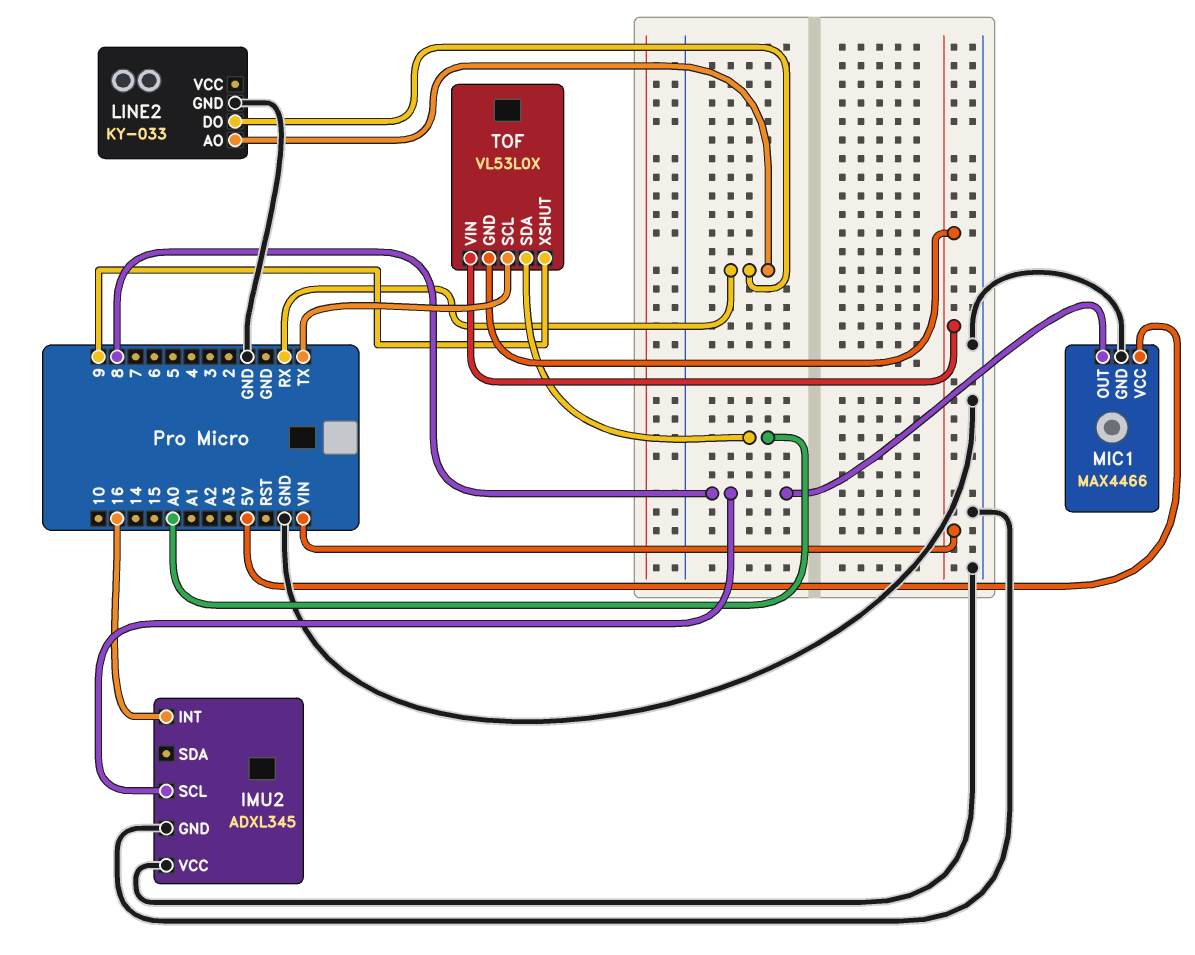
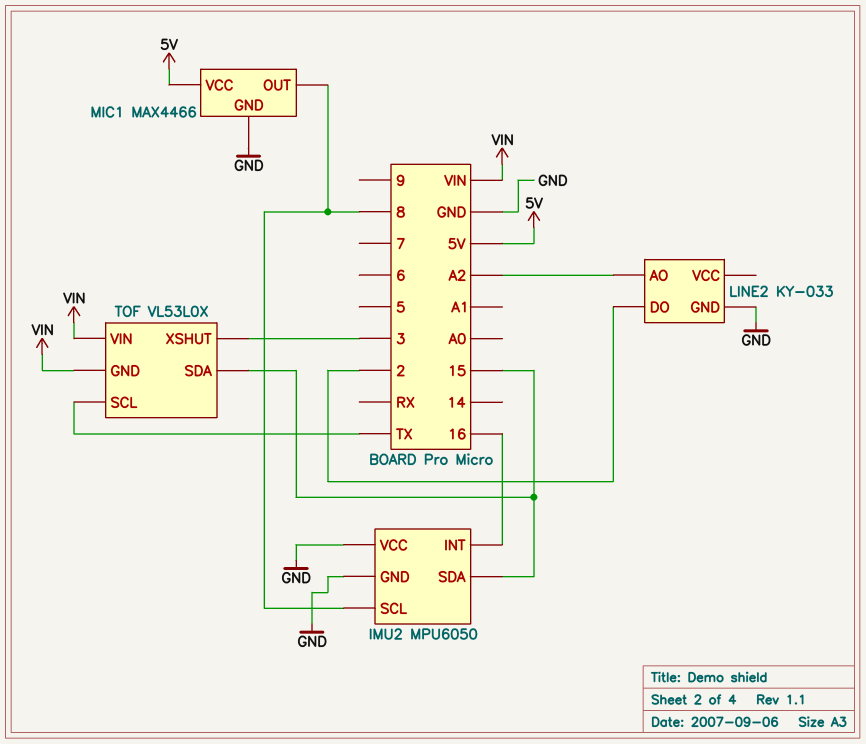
IMU2: ADXL345 -> MPU6050
IMU2 pin SDA: none -> 15
LINE2 pin AO: RX -> A2
LINE2 pin DO: RX -> 2
TOF pin SDA: A0 -> 15
TOF pin XSHUT: 9 -> 3

